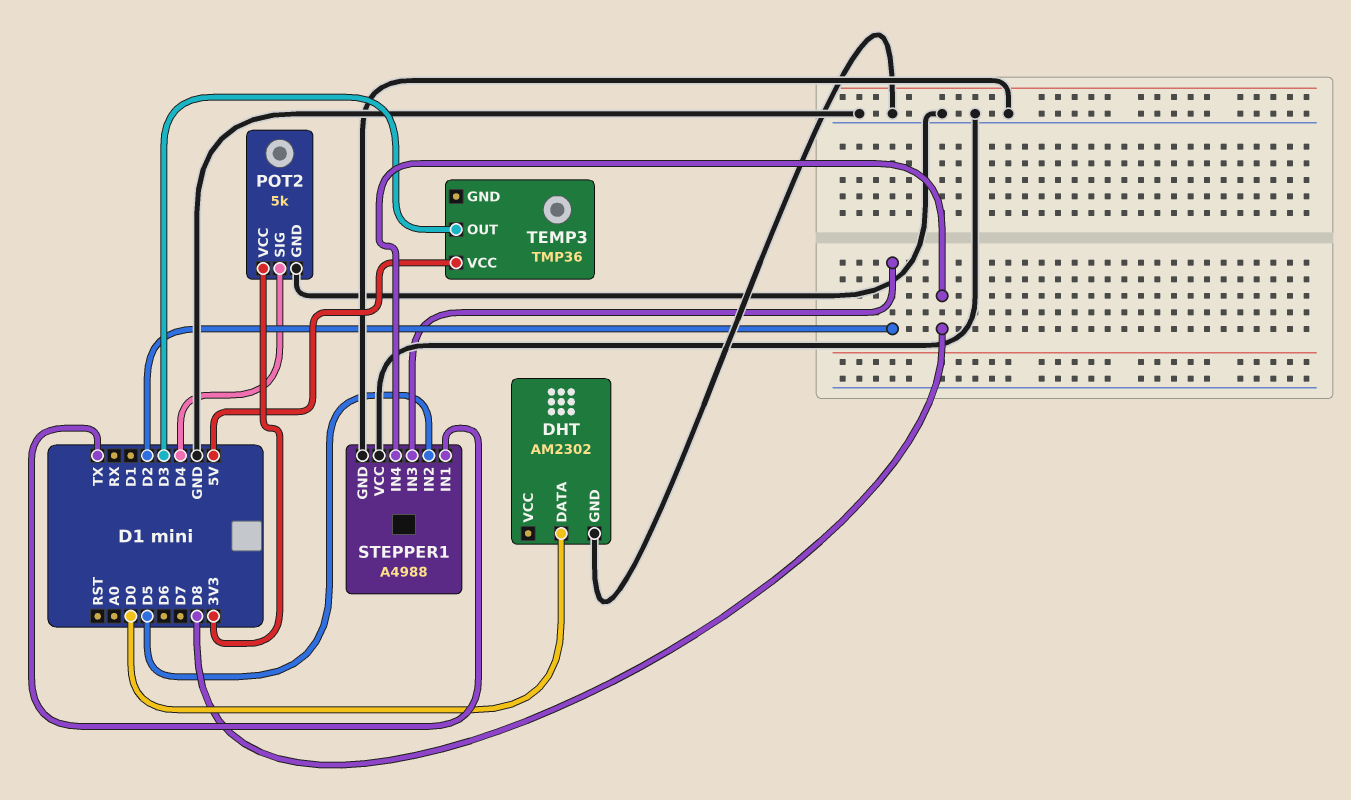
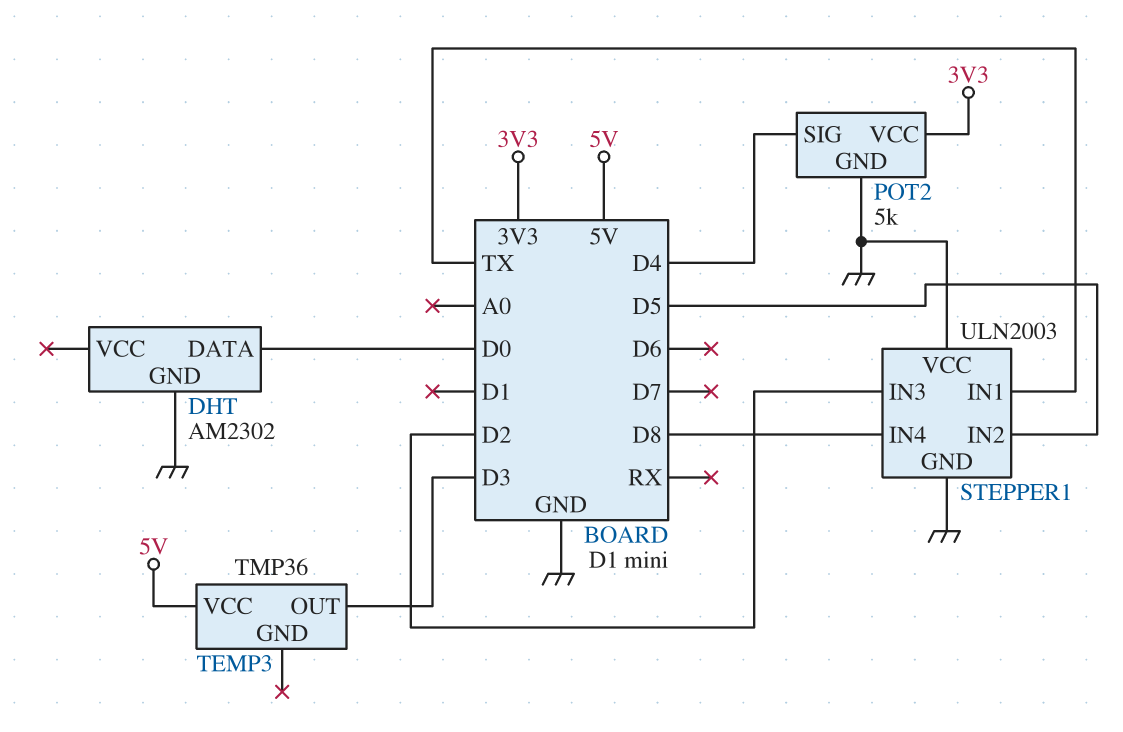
STEPPER1: A4988 -> ULN2003

